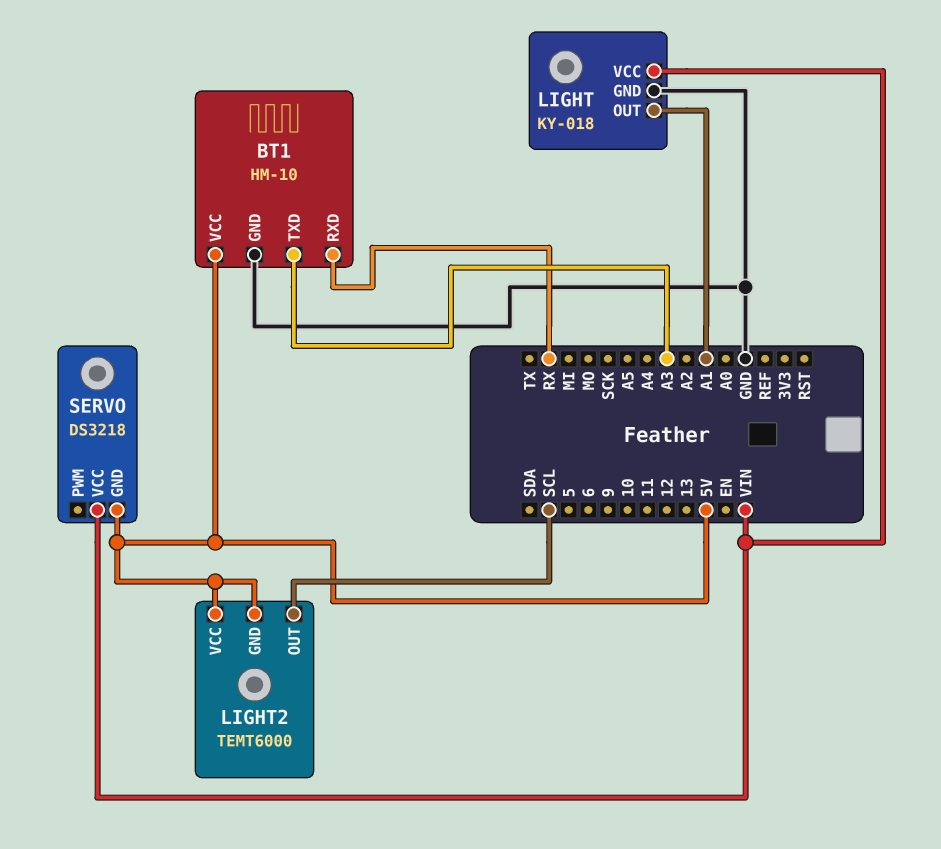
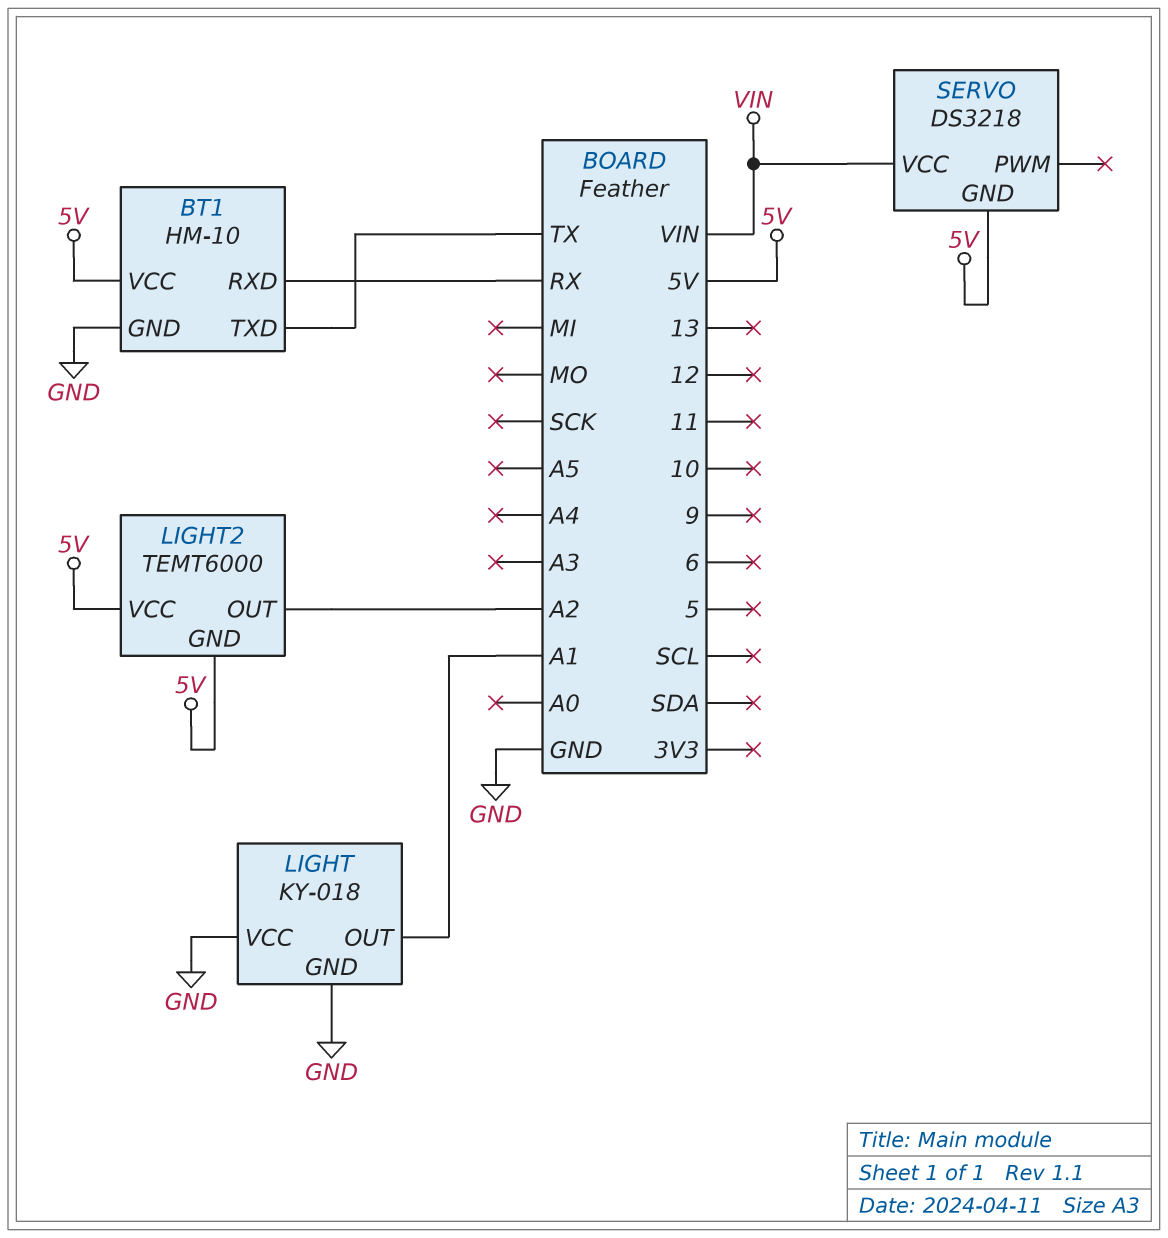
BT1 pin TXD: A3 -> TX
LIGHT pin VCC: VIN -> GND
LIGHT2 pin OUT: SCL -> A2

